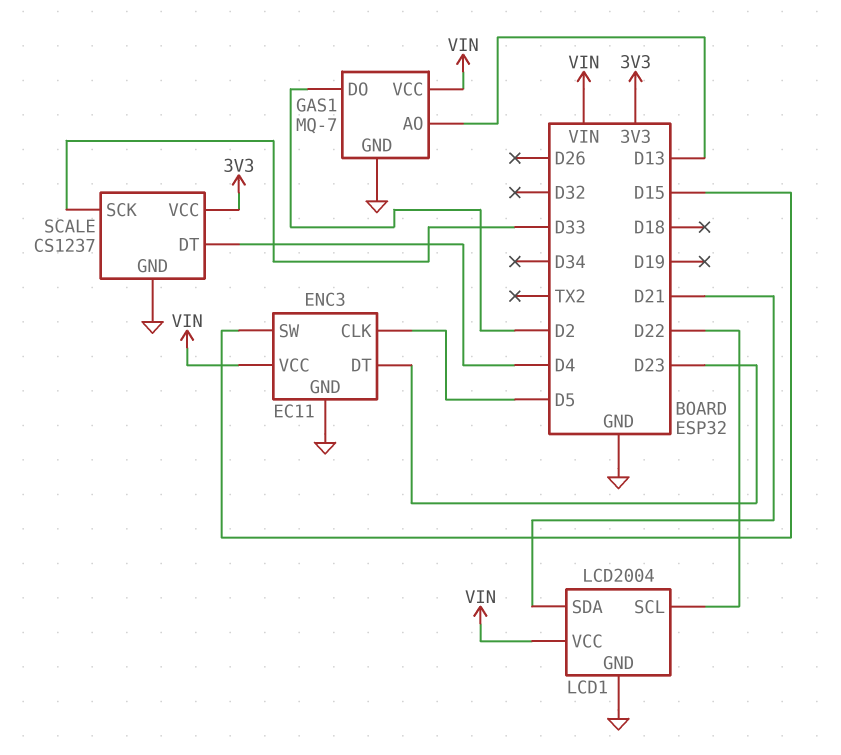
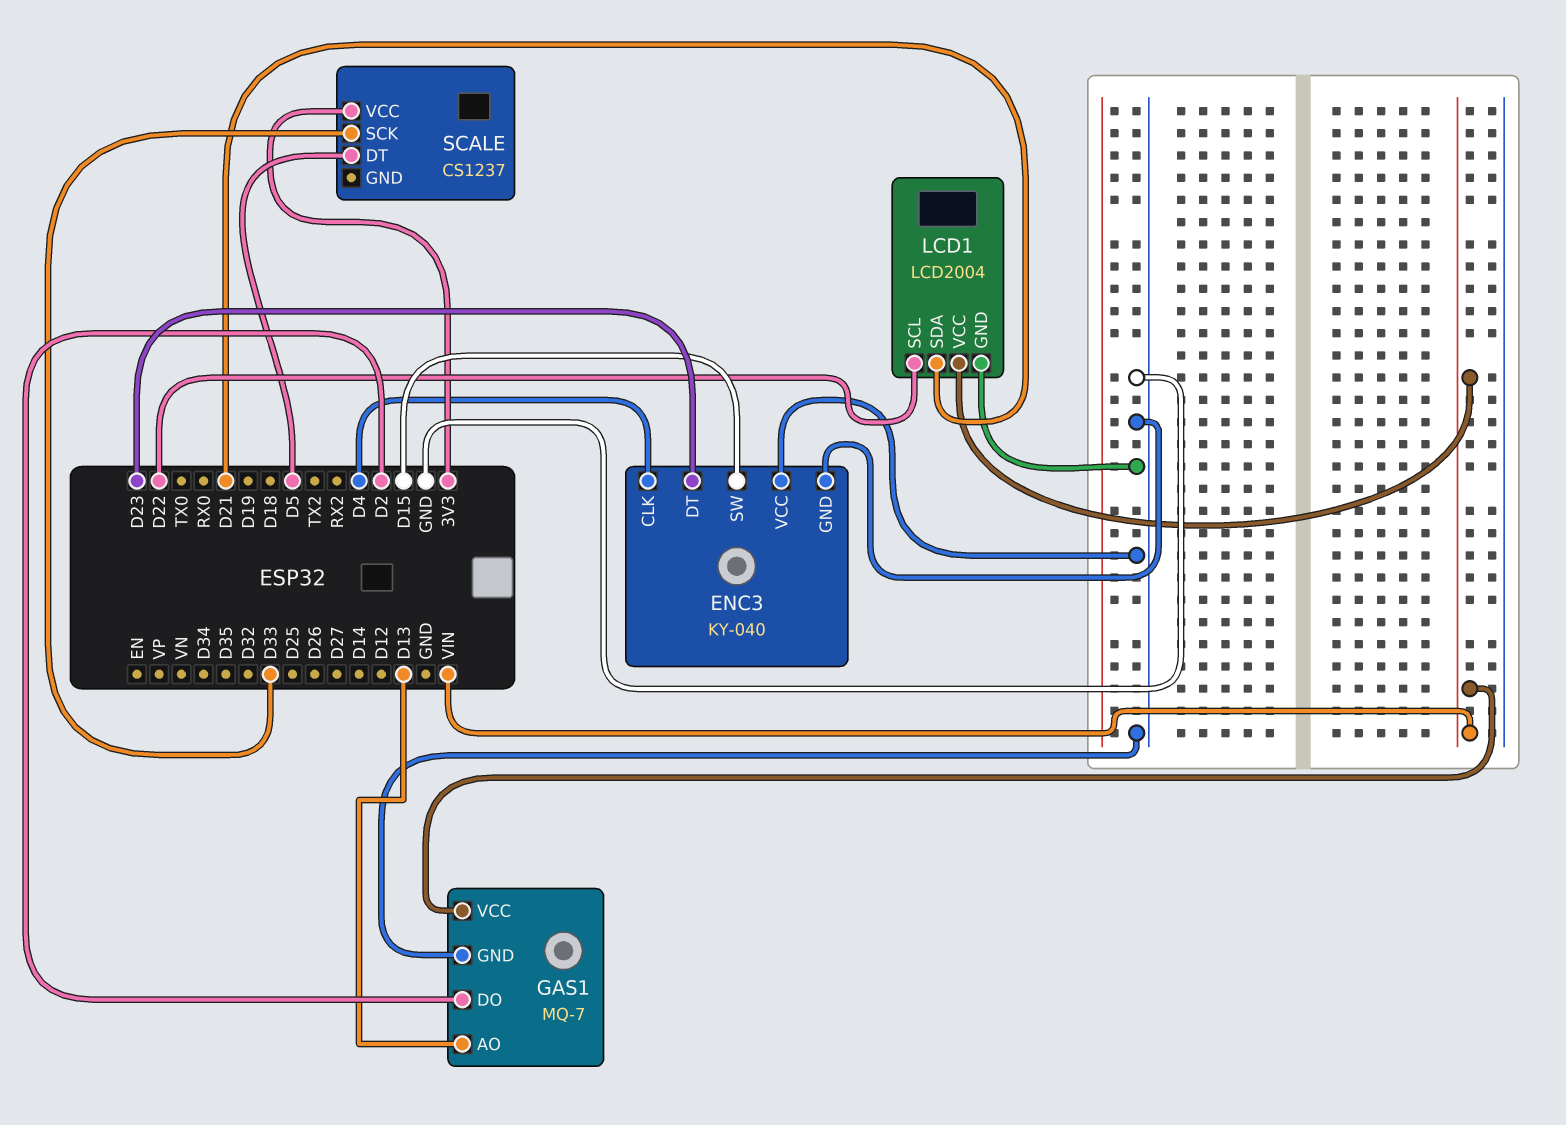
ENC3: EC11 -> KY-040
ENC3 pin CLK: D5 -> D4
ENC3 pin VCC: VIN -> GND
SCALE pin DT: D4 -> D5
SCALE pin GND: GND -> none

